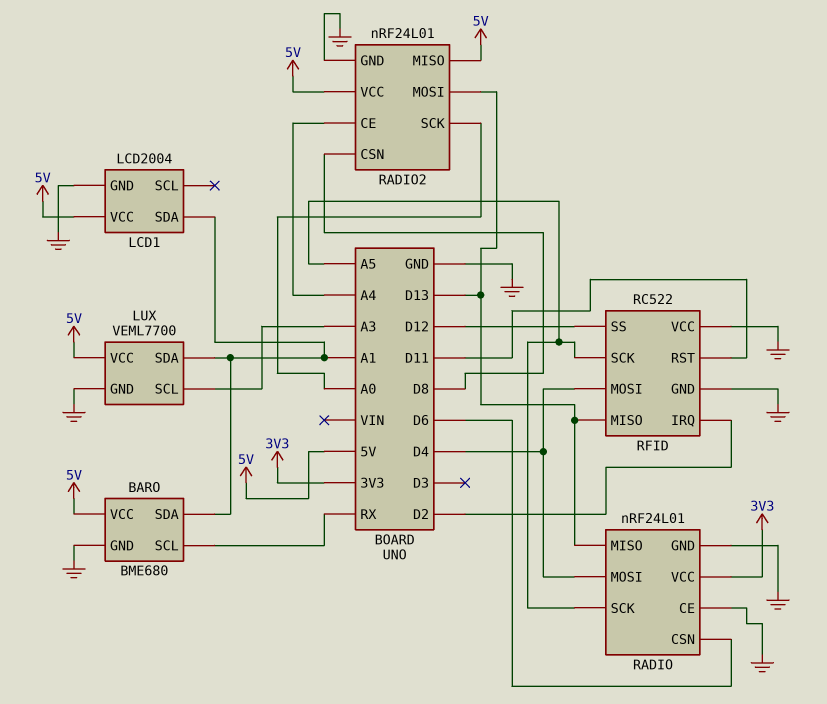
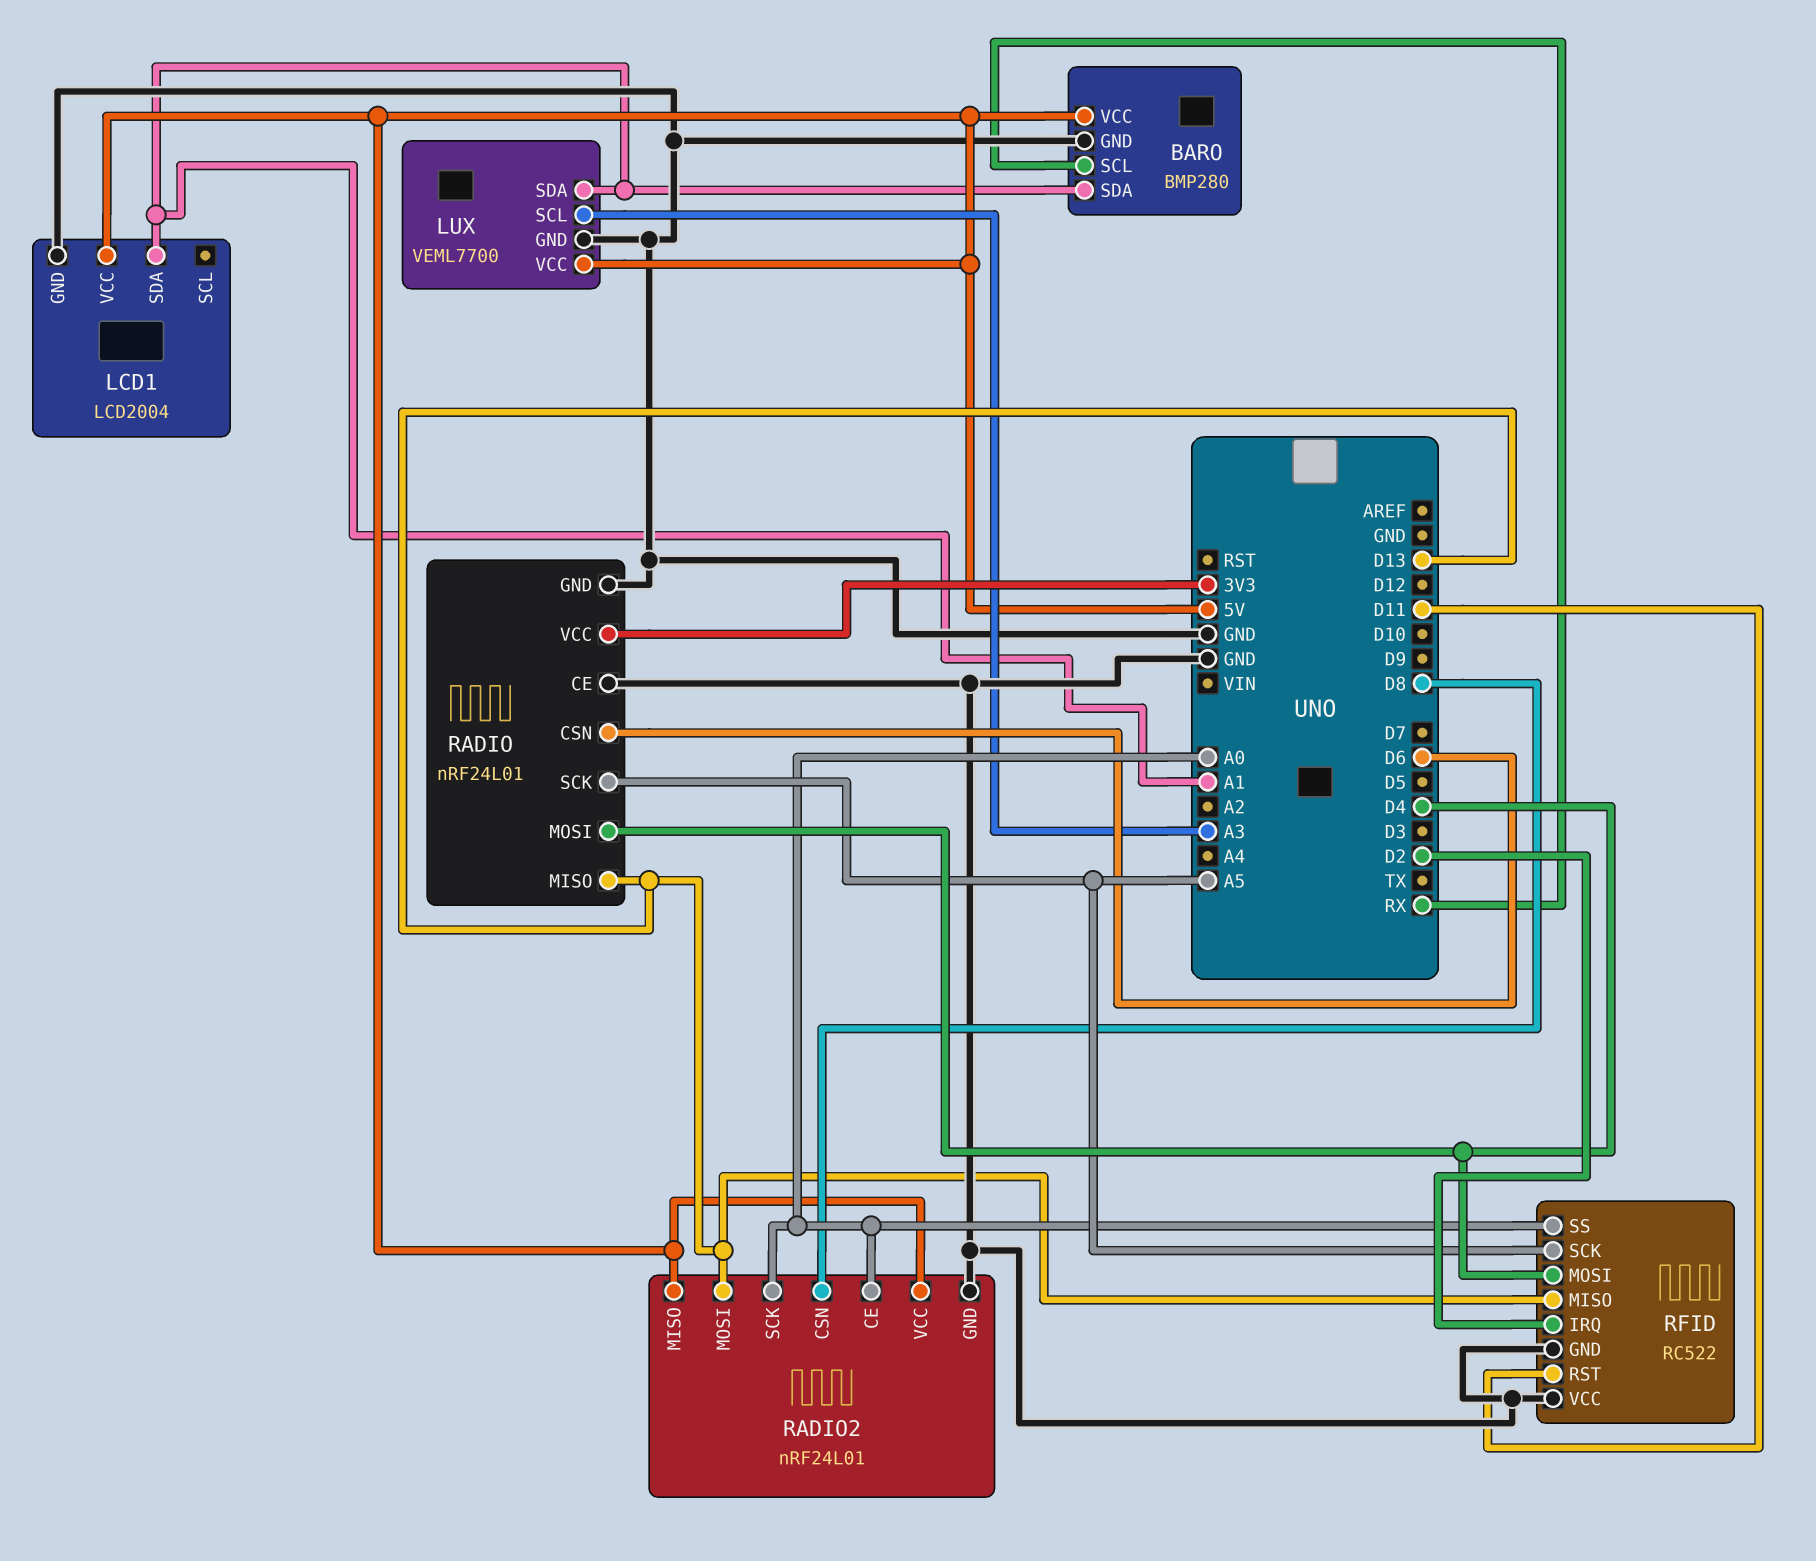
BARO: BME680 -> BMP280
RADIO2 pin CE: A4 -> A0
RFID pin SS: D12 -> A0

